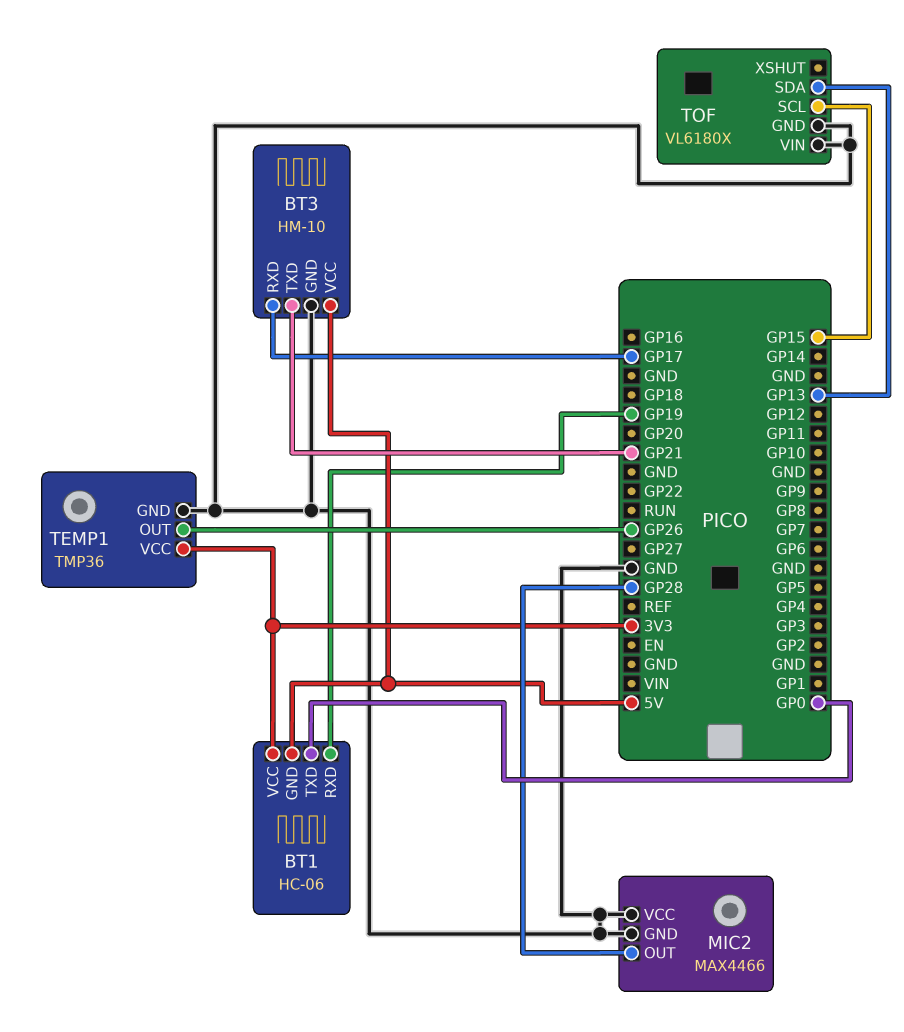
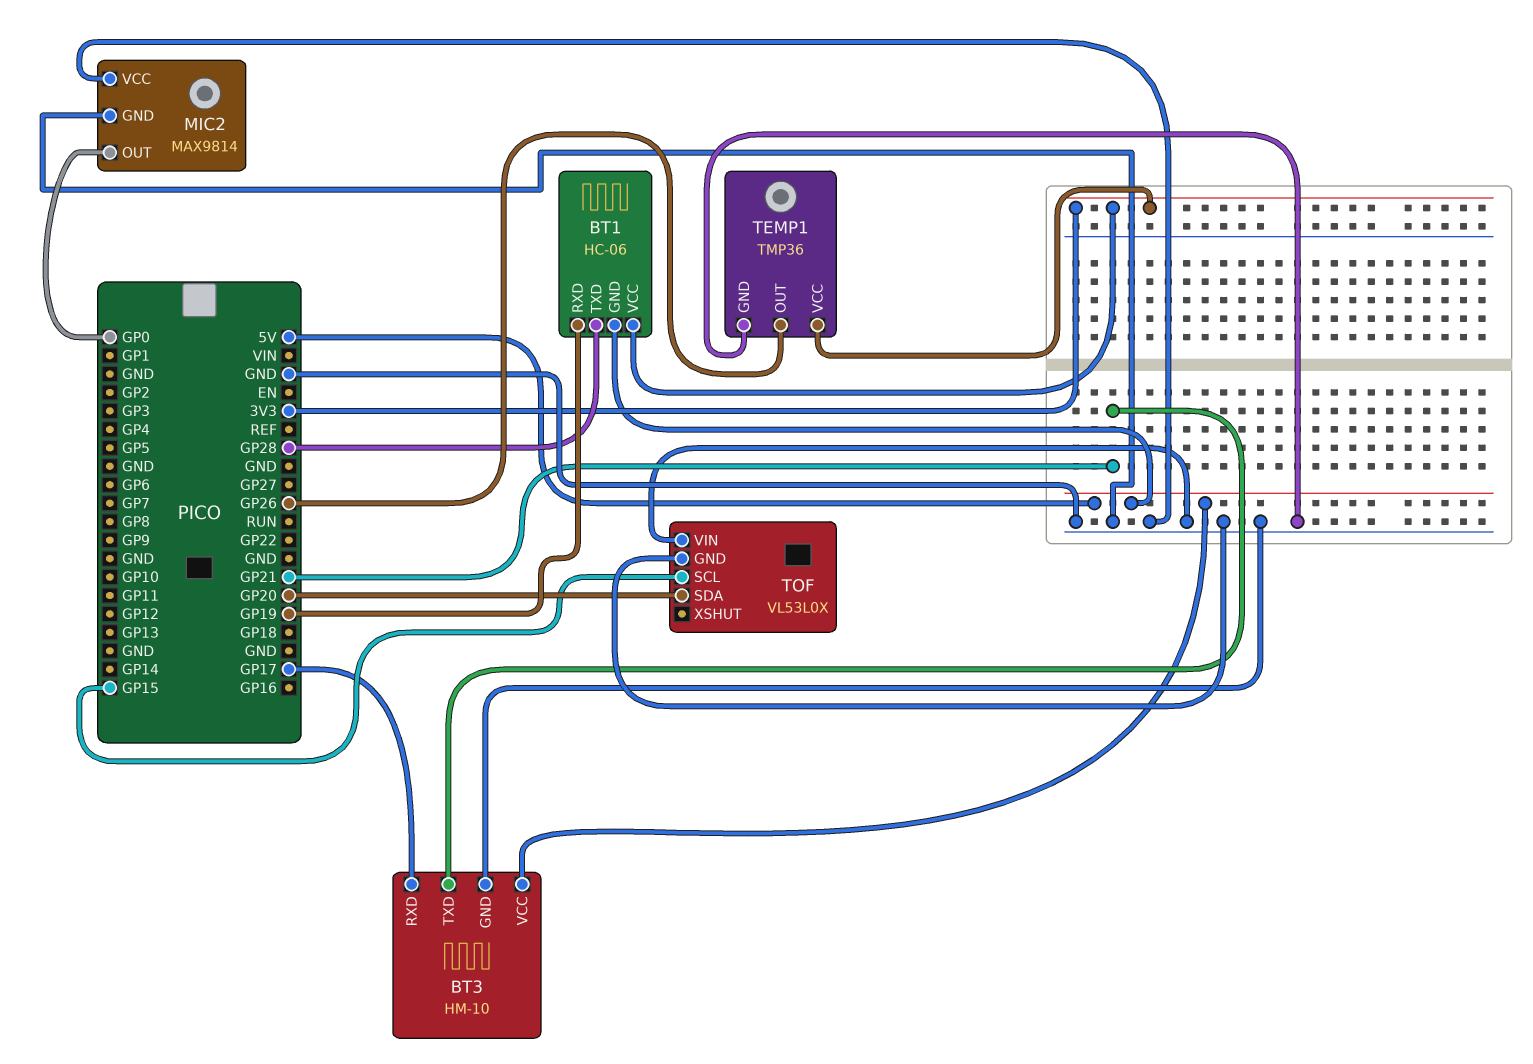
BT1 pin TXD: GP0 -> GP28
MIC2: MAX4466 -> MAX9814
MIC2 pin OUT: GP28 -> GP0
TOF: VL6180X -> VL53L0X
TOF pin SDA: GP13 -> GP20

